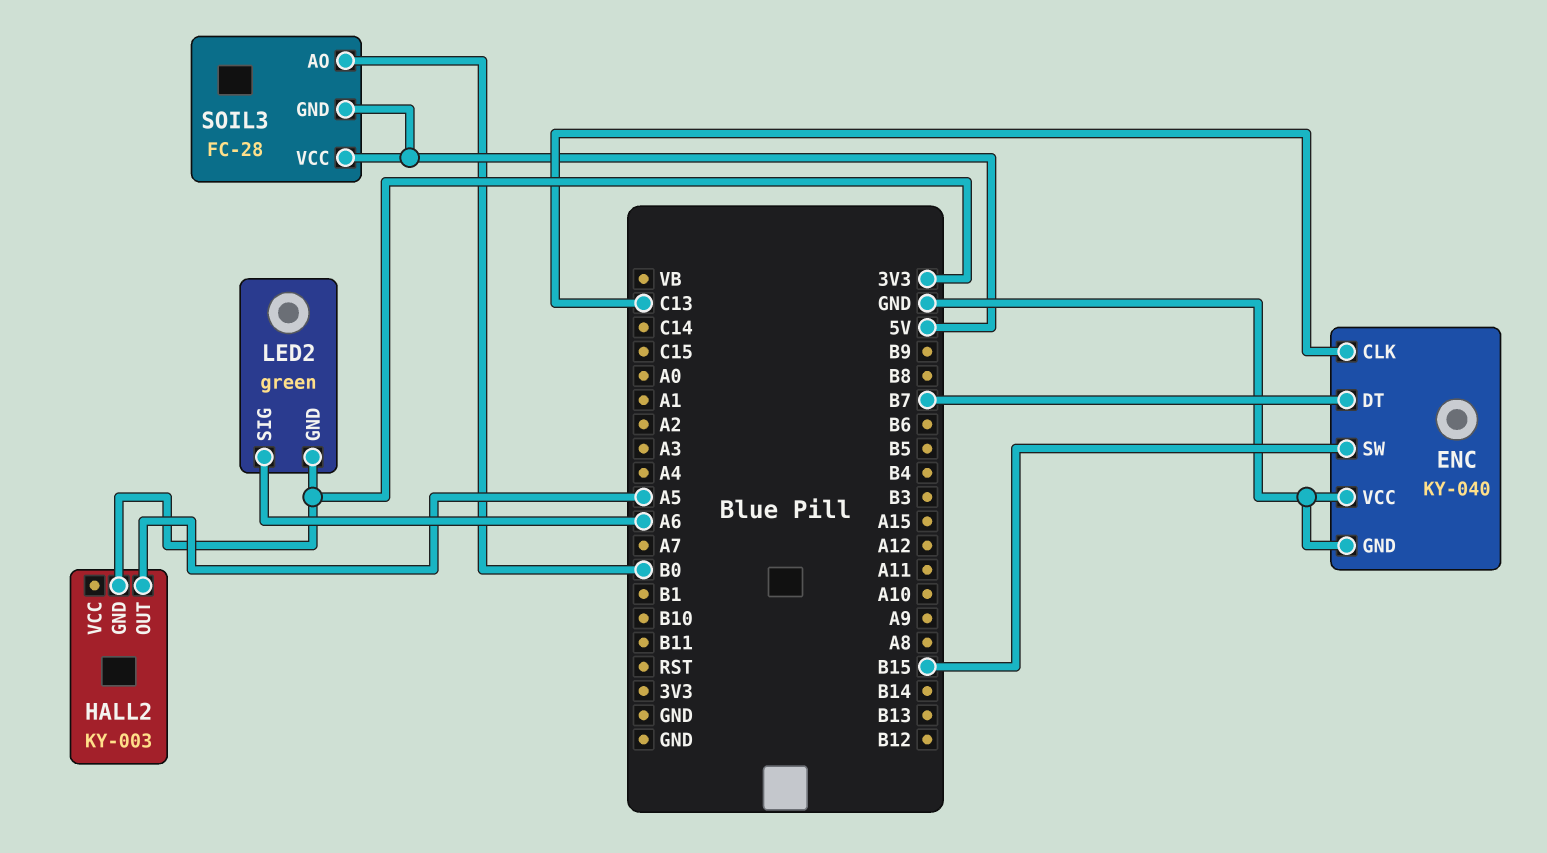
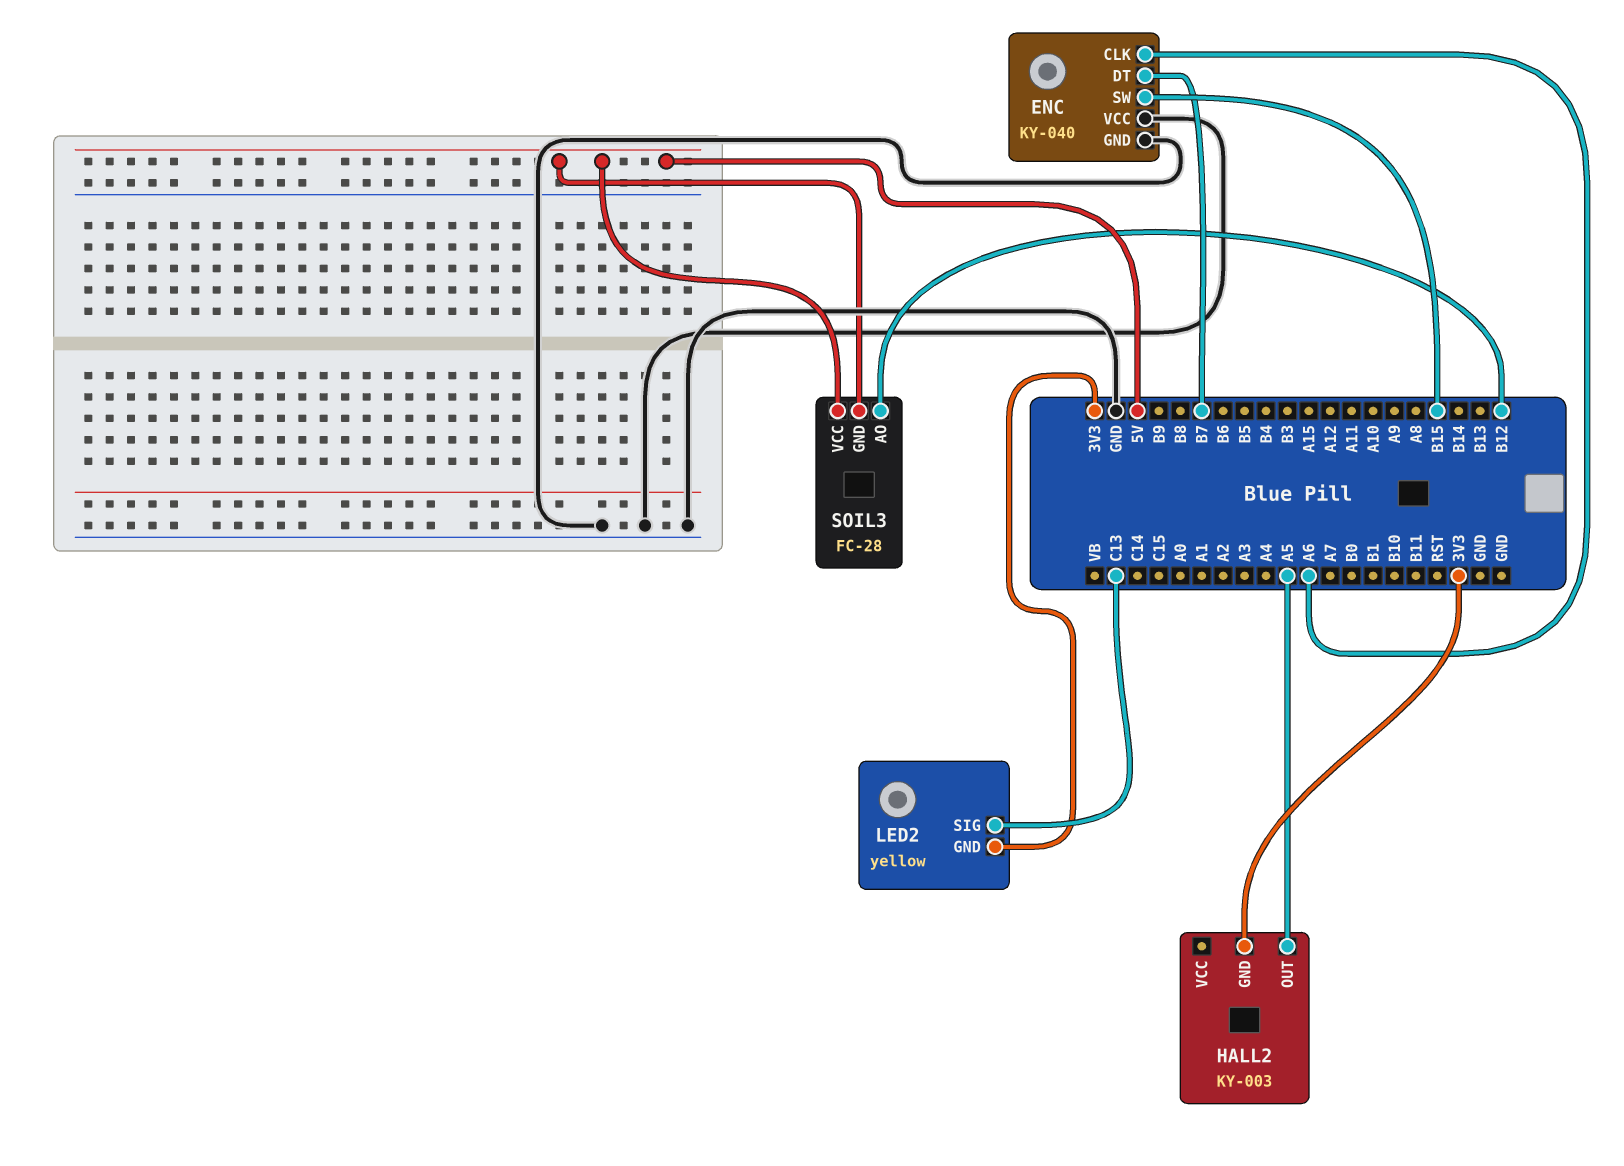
ENC pin CLK: C13 -> A6
LED2: green -> yellow
LED2 pin SIG: A6 -> C13
SOIL3 pin AO: B0 -> B12

